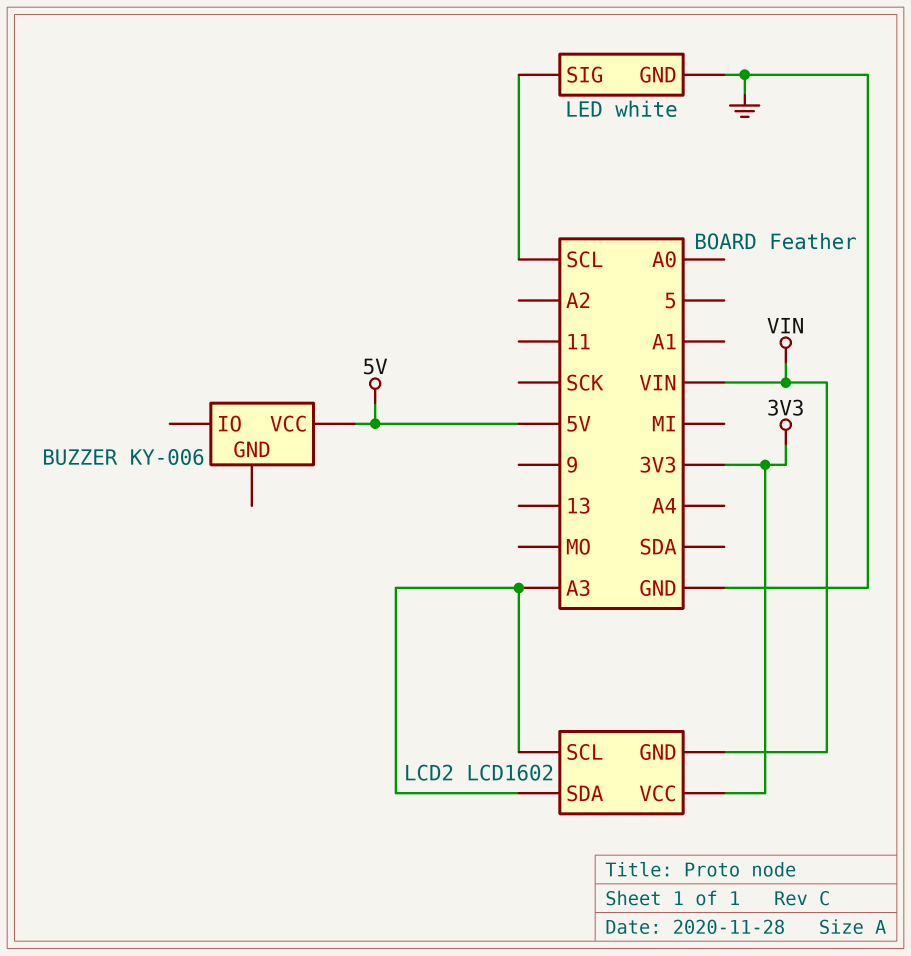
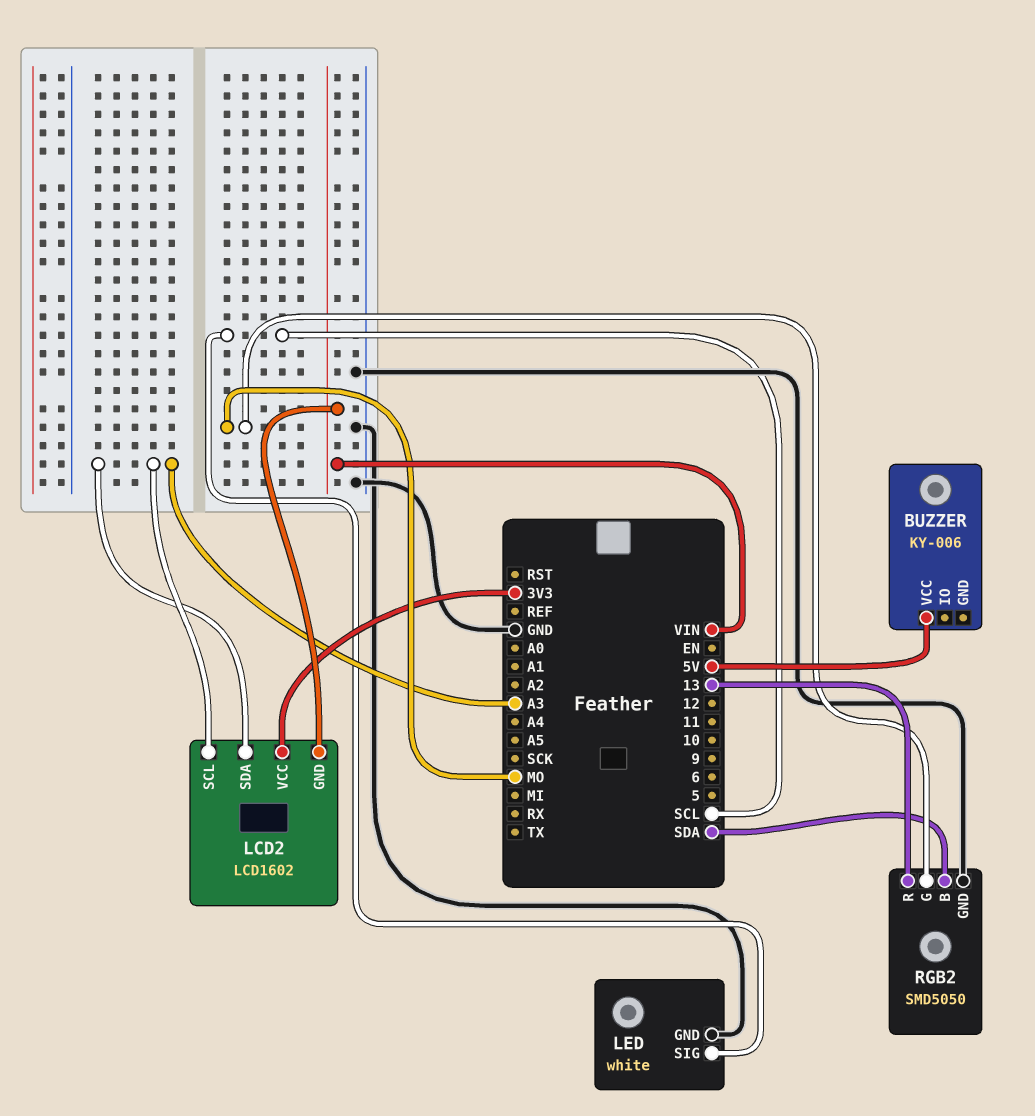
RGB2: none -> SMD5050
RGB2 pin B: none -> SDA
RGB2 pin G: none -> MO
RGB2 pin GND: none -> GND
RGB2 pin R: none -> 13

